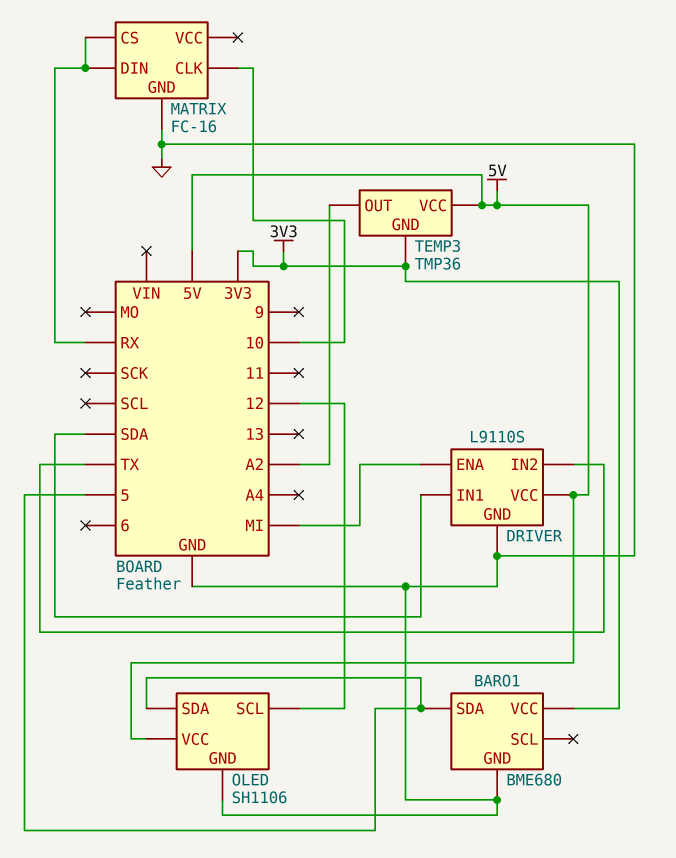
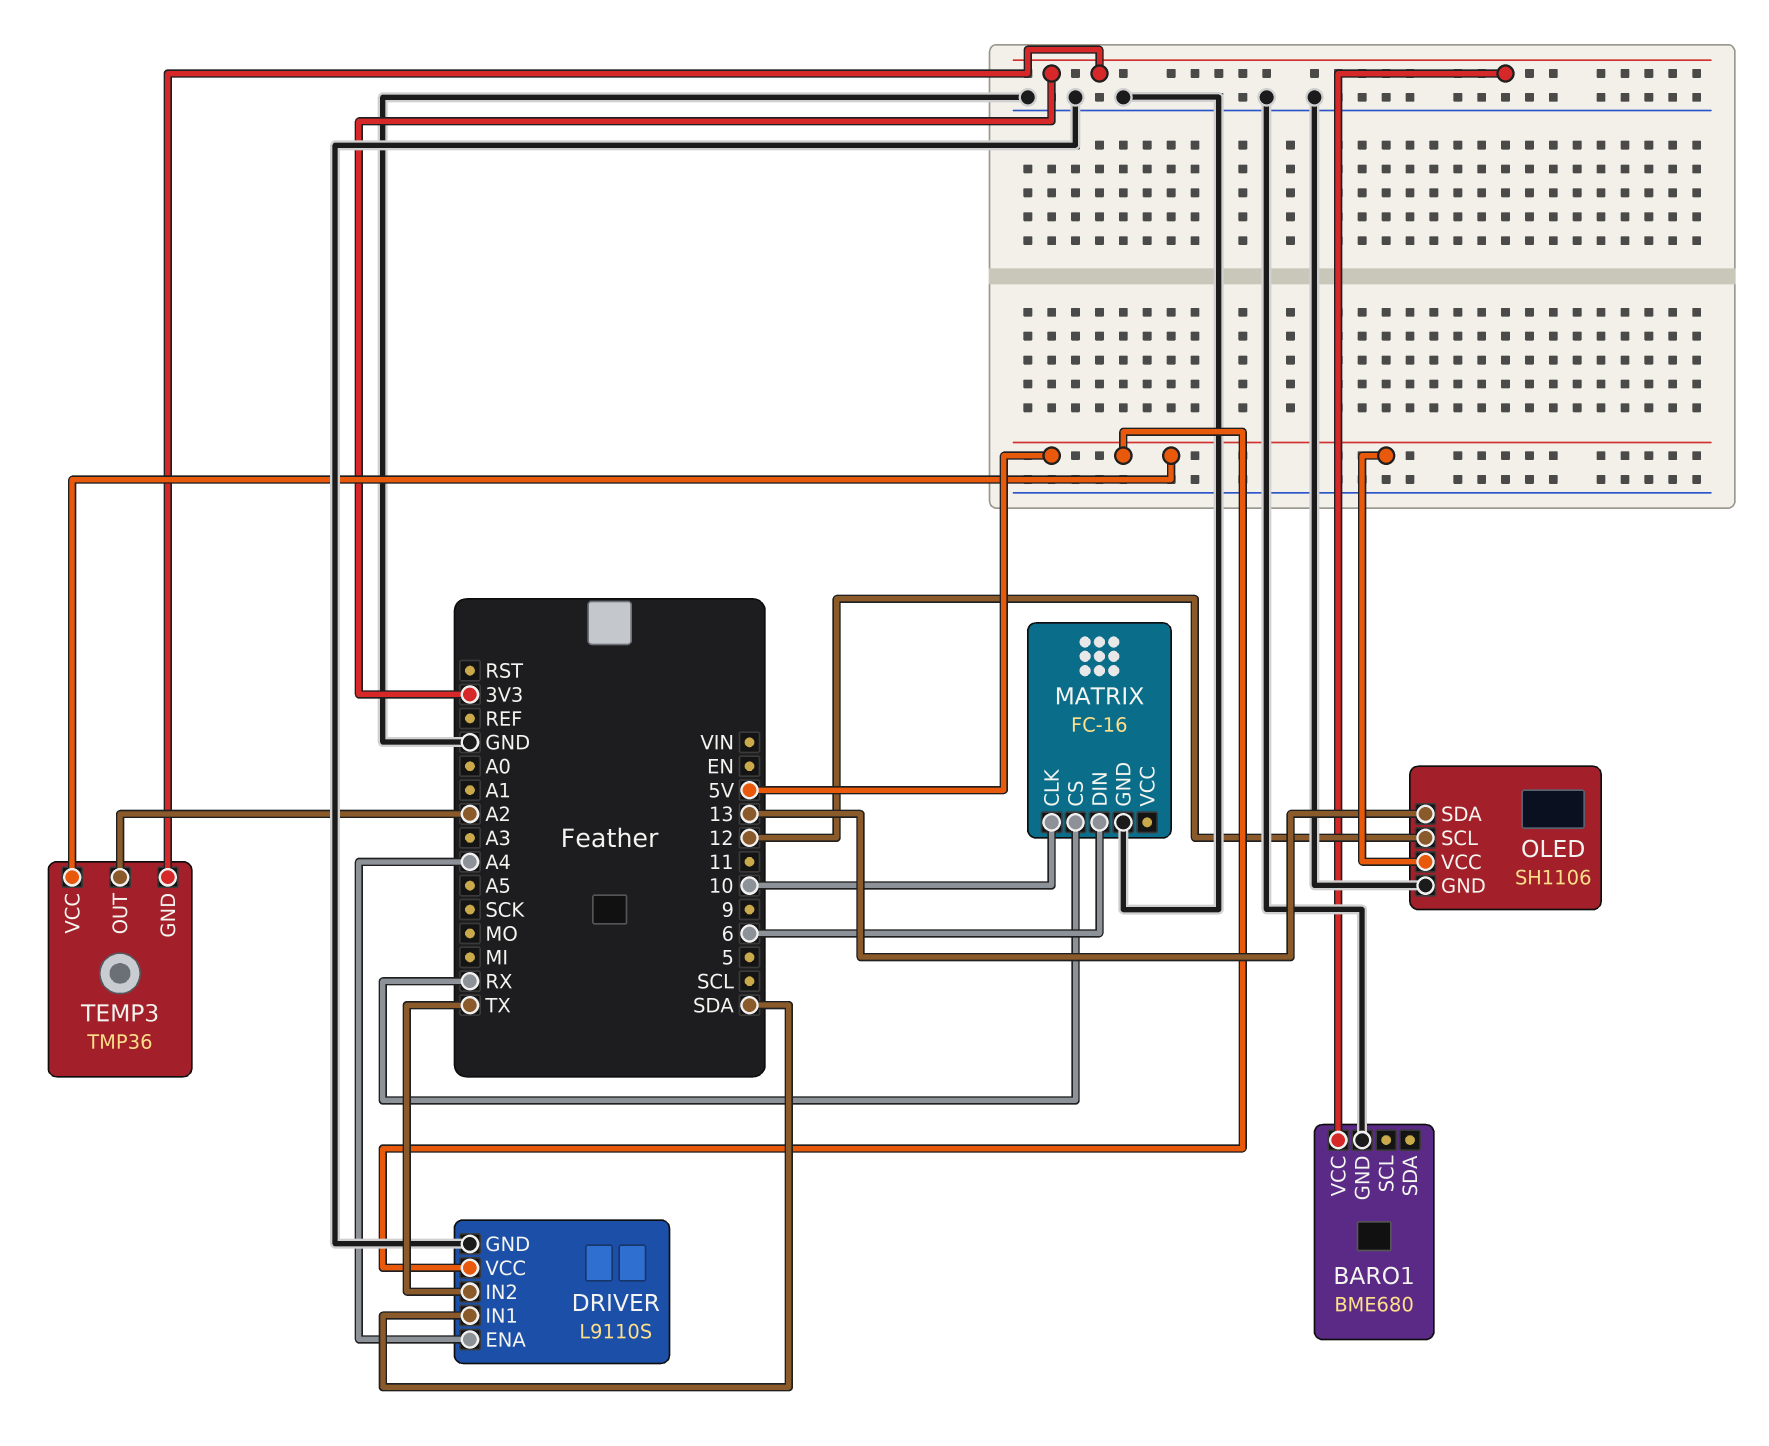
BARO1 pin SDA: 5 -> none
DRIVER pin ENA: MI -> A4
MATRIX pin DIN: RX -> 6
OLED pin SDA: 5 -> 13

